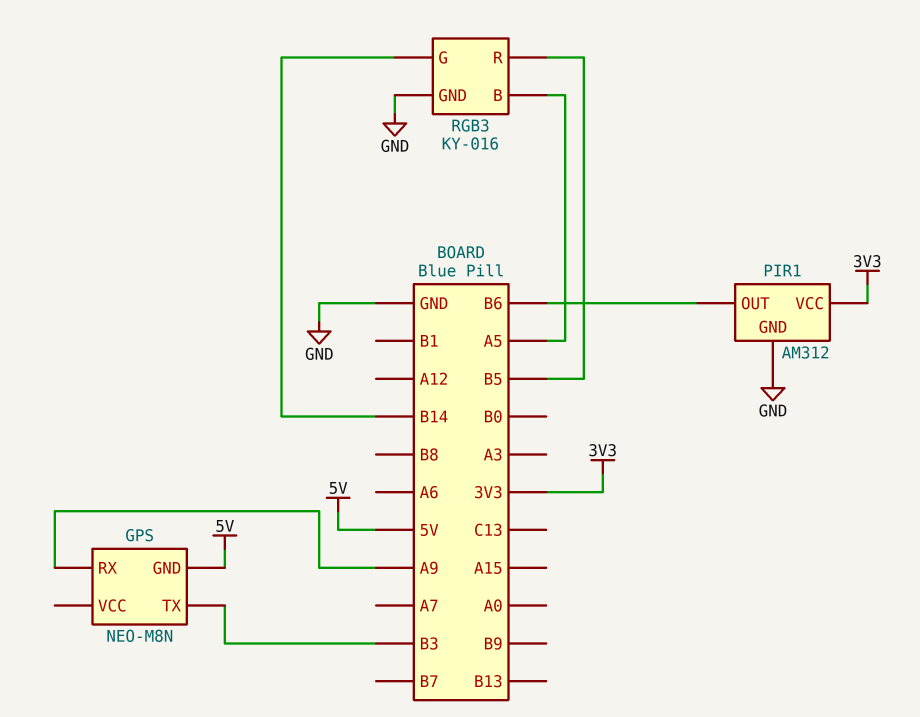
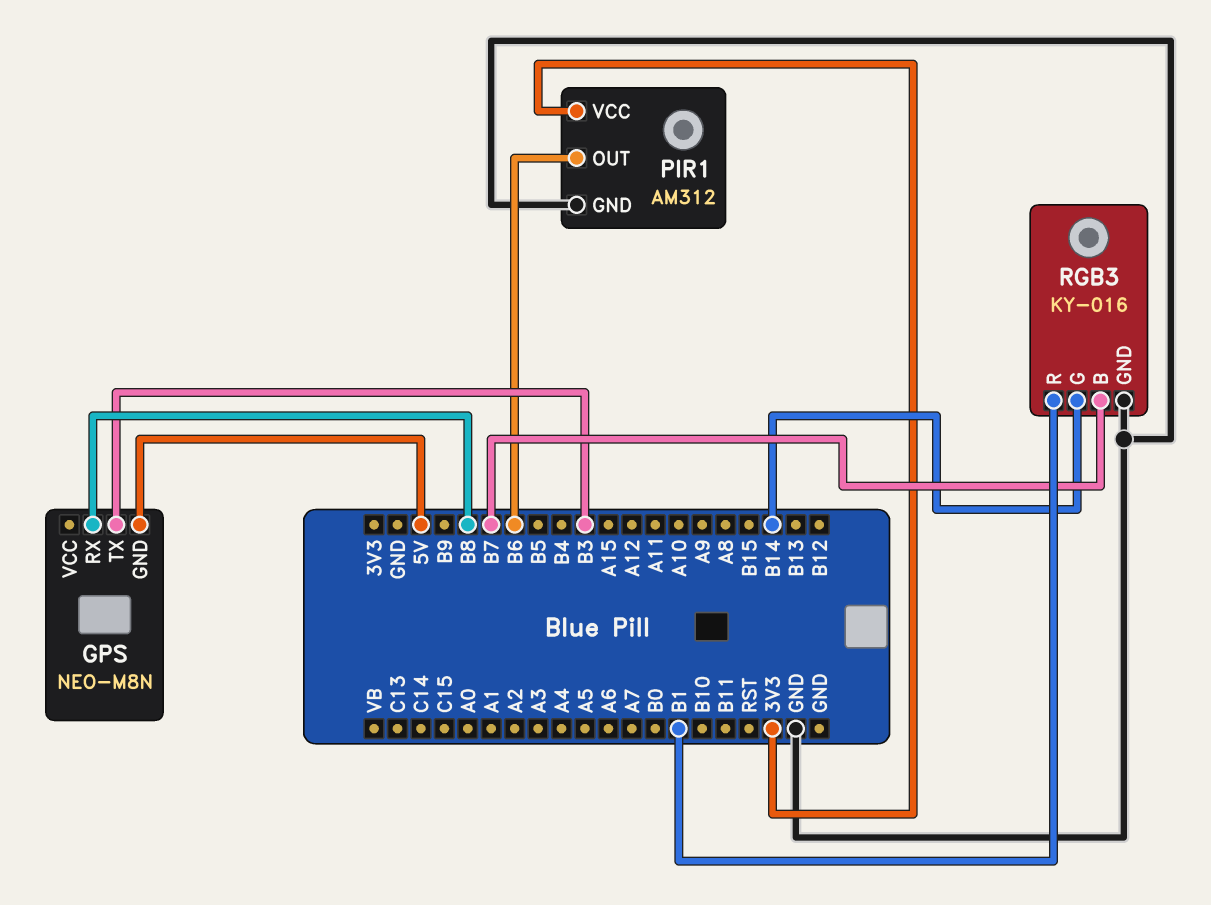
GPS pin RX: A9 -> B8
RGB3 pin B: A5 -> B7
RGB3 pin R: B5 -> B1

